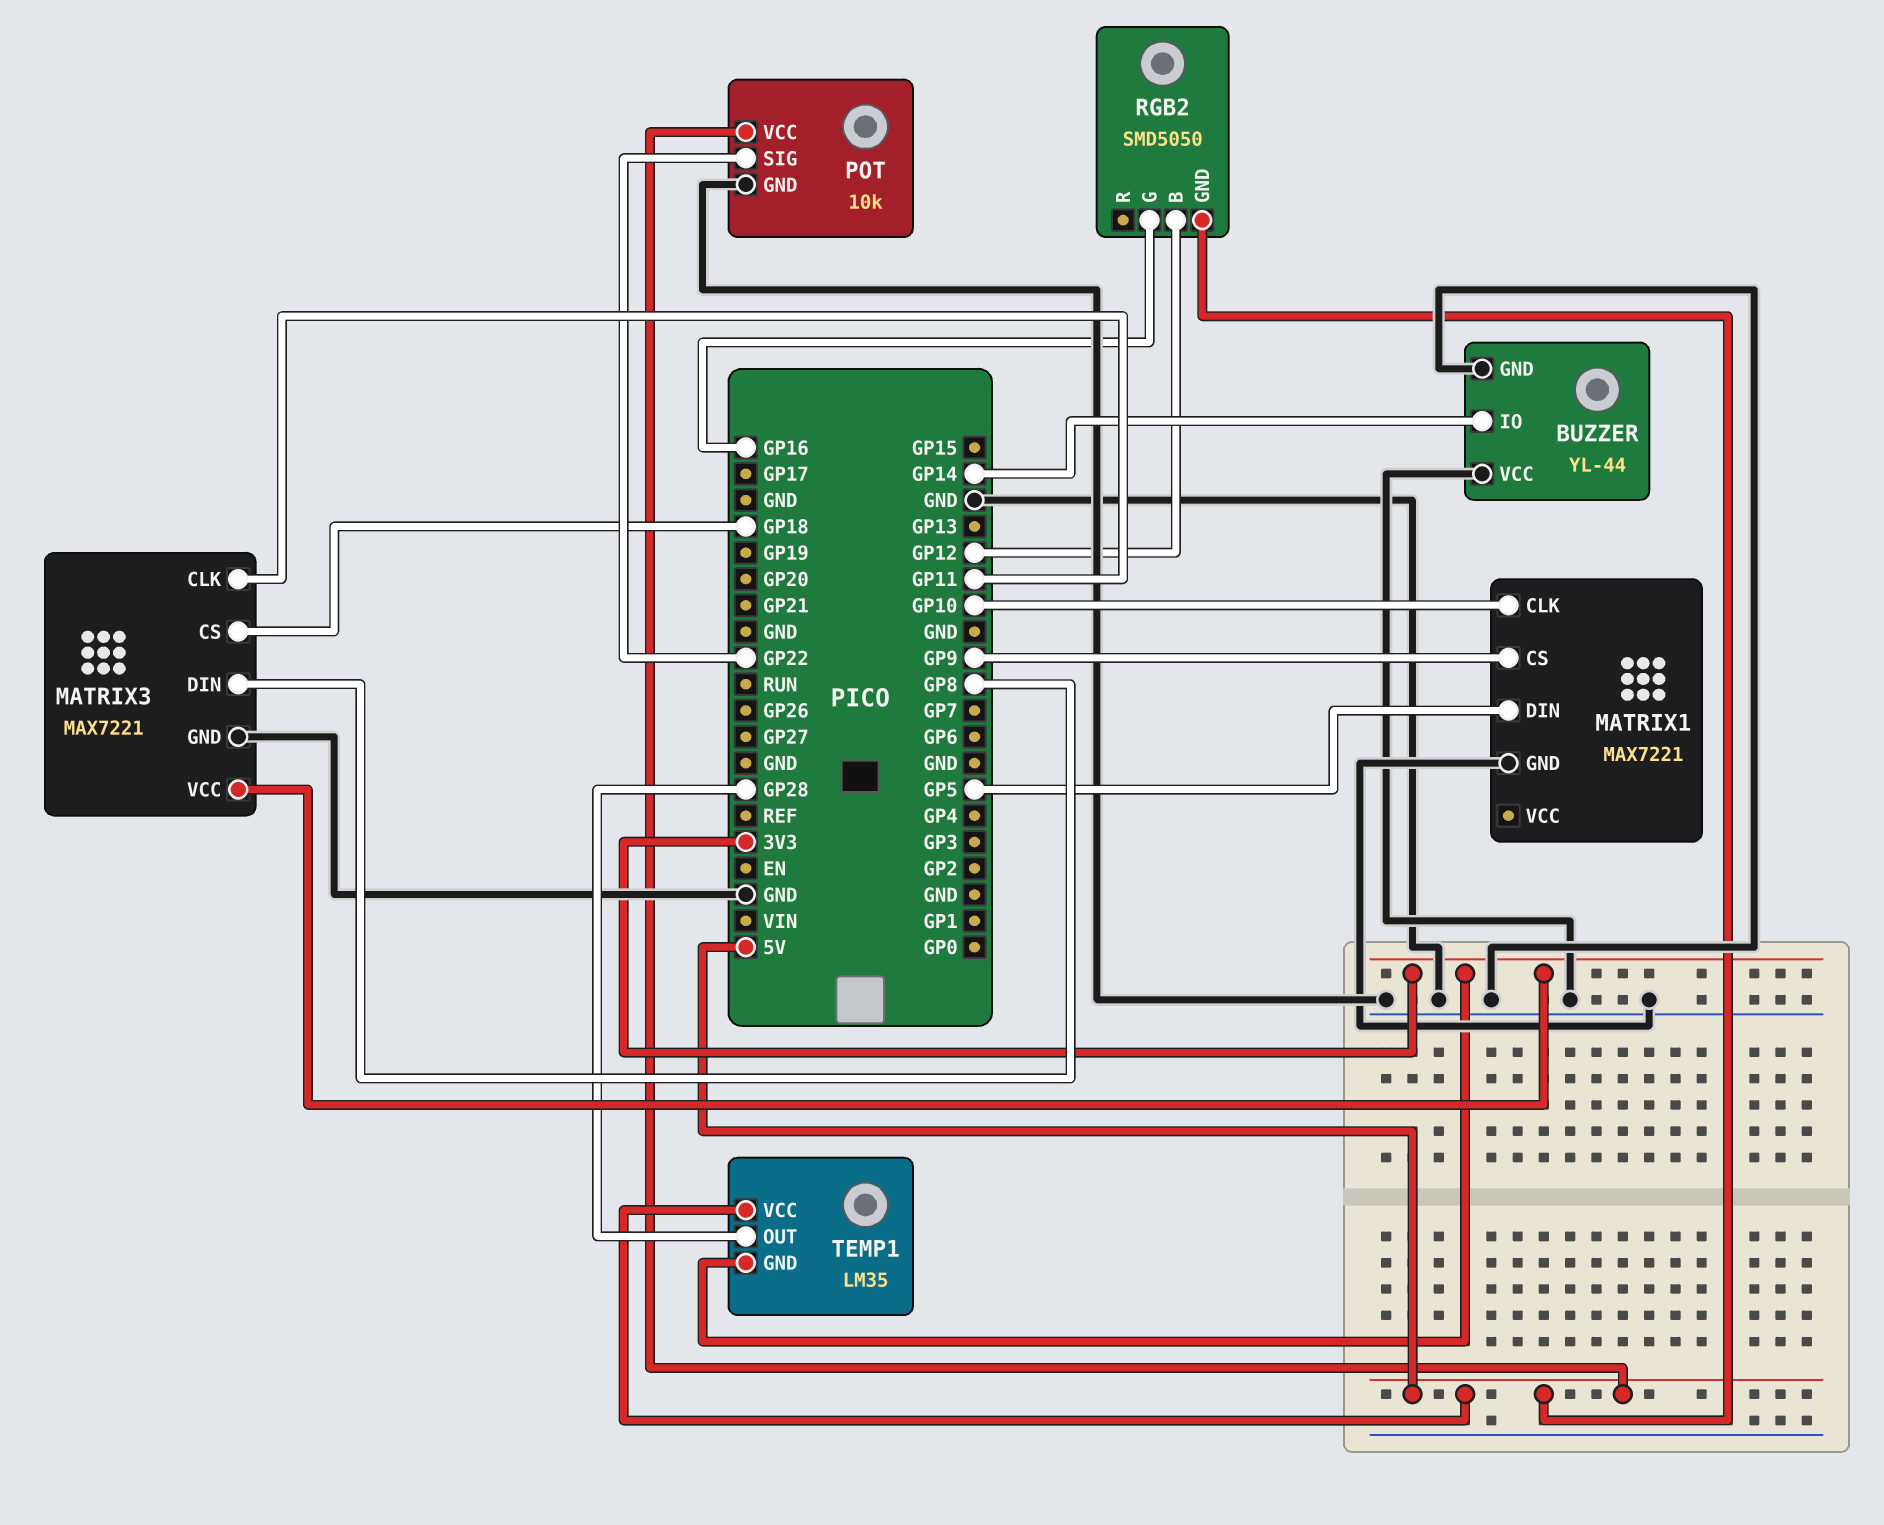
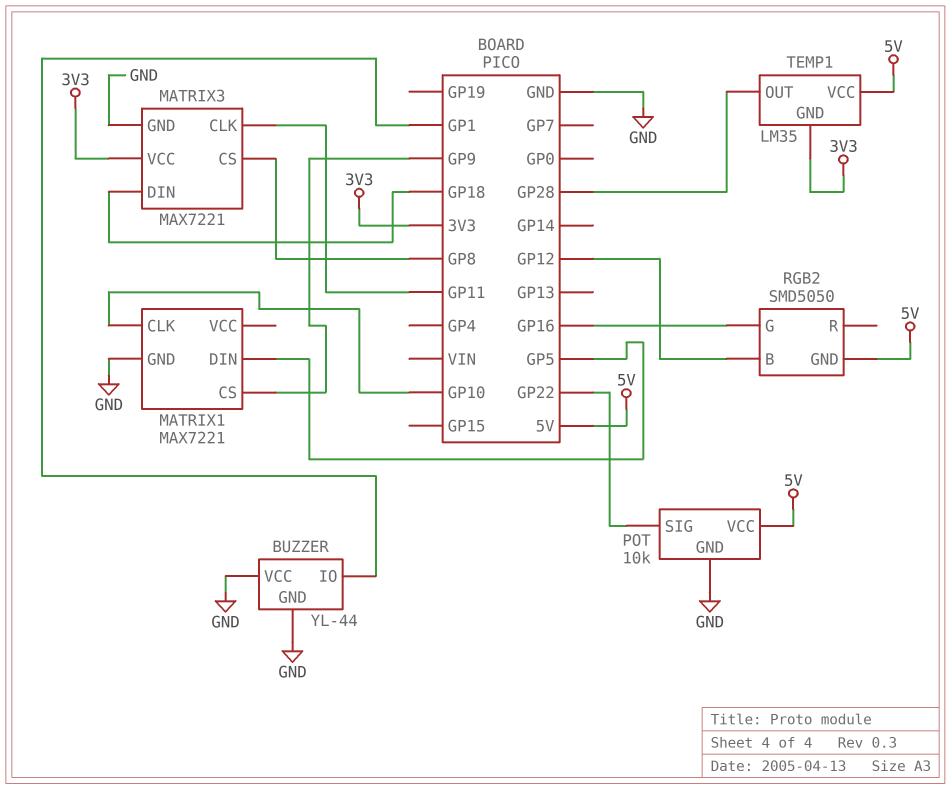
BUZZER pin IO: GP14 -> GP1
MATRIX3 pin CS: GP18 -> GP8
MATRIX3 pin DIN: GP8 -> GP18

